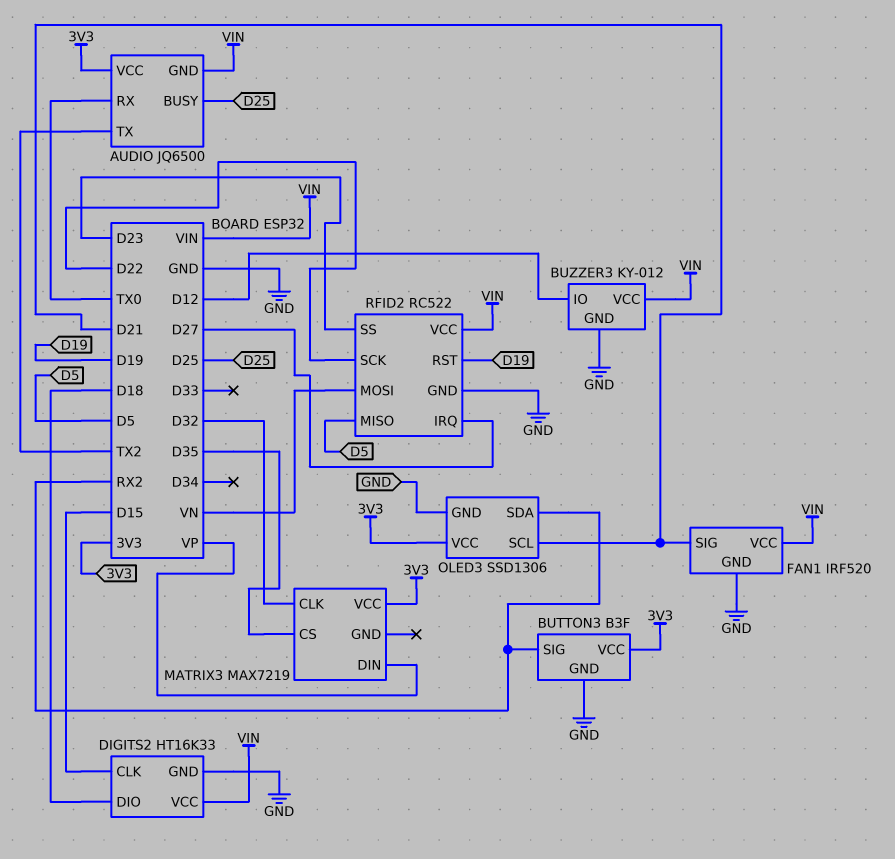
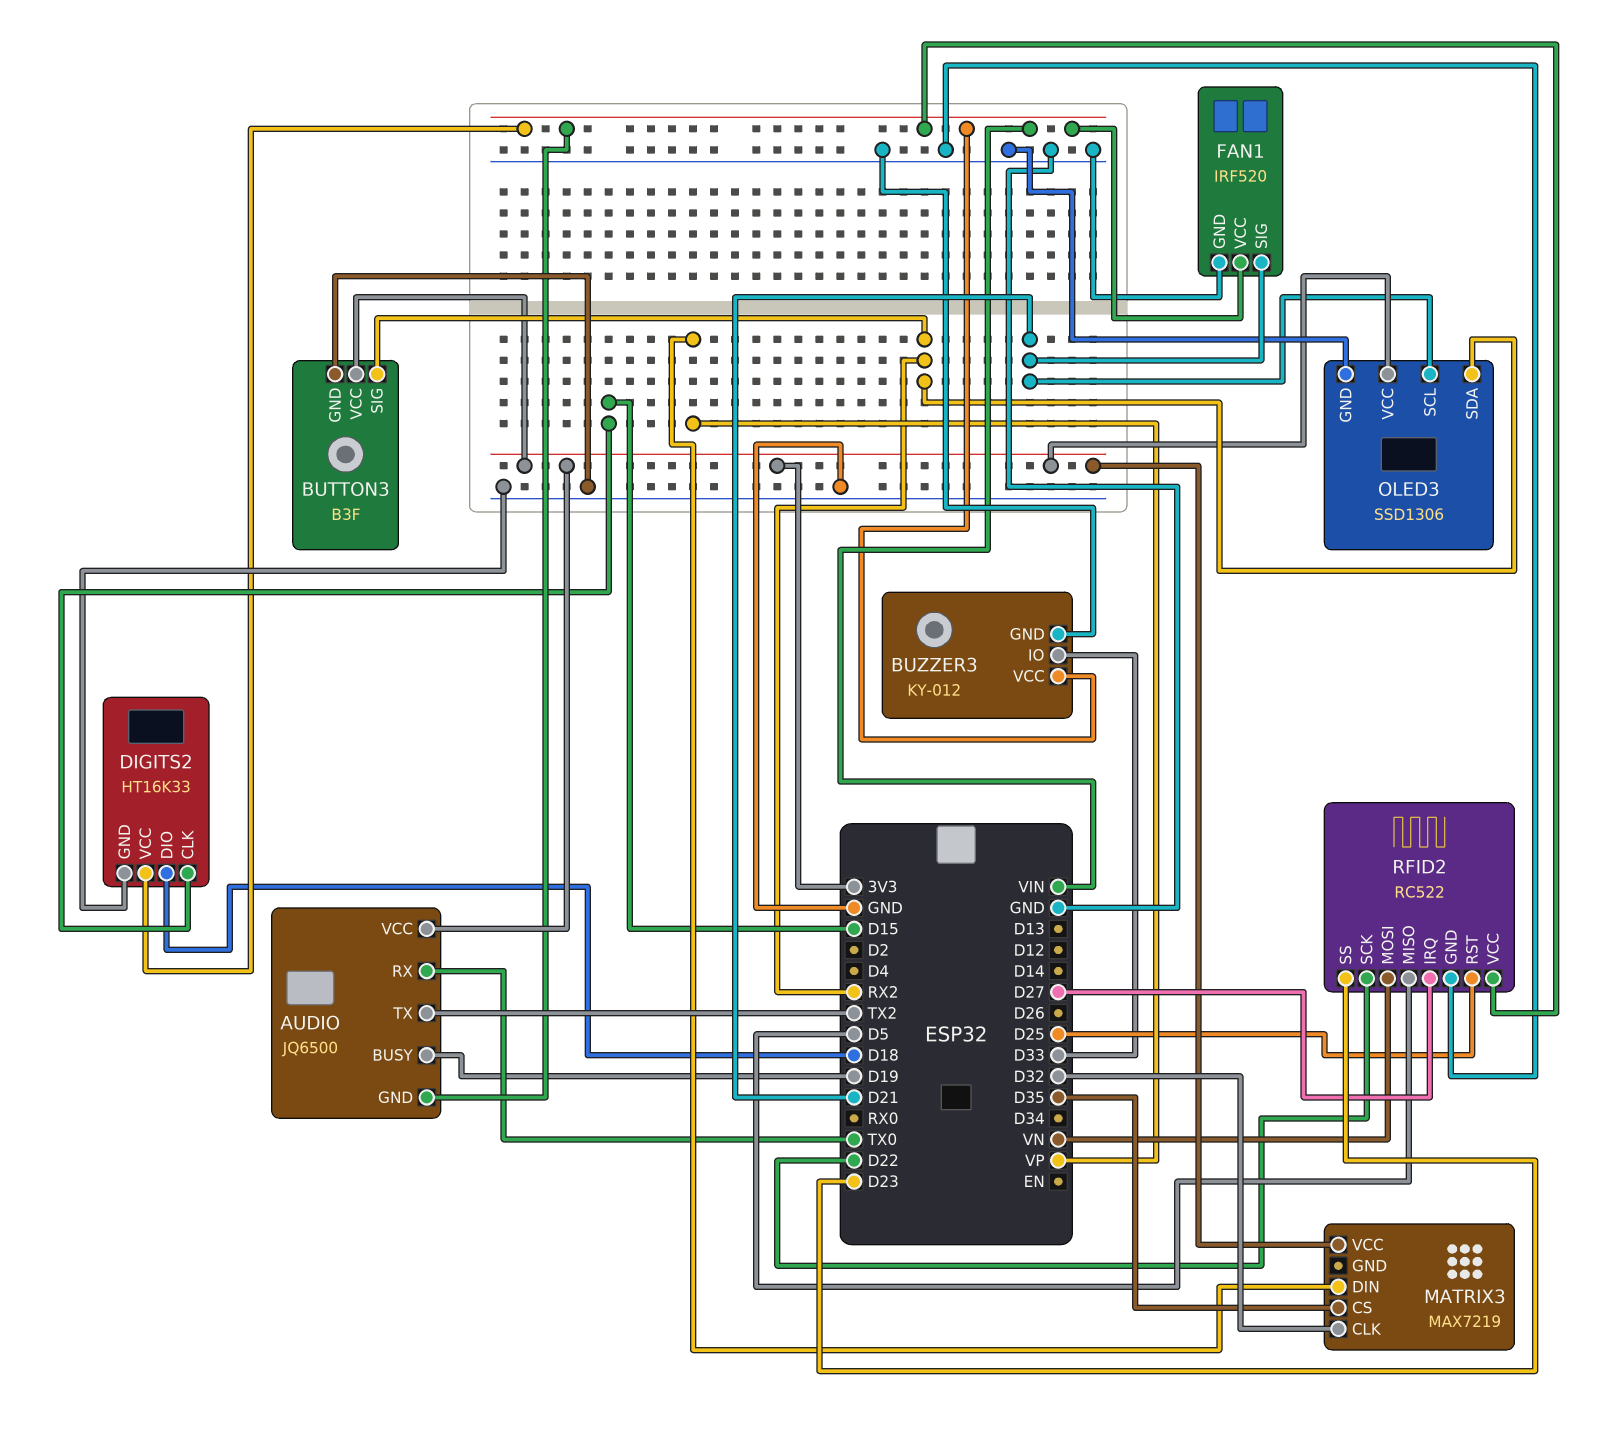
AUDIO pin BUSY: D25 -> D19
BUZZER3 pin IO: D12 -> D33
RFID2 pin RST: D19 -> D25

